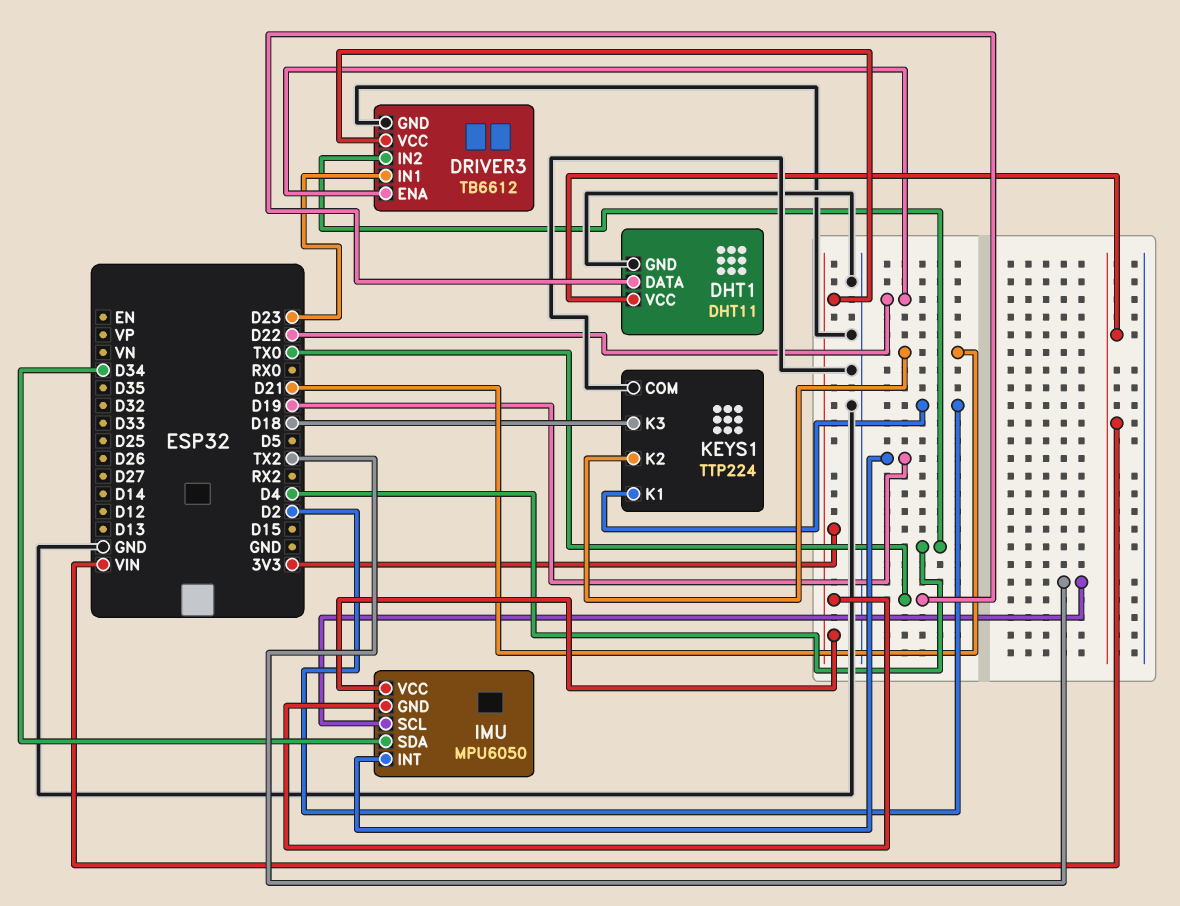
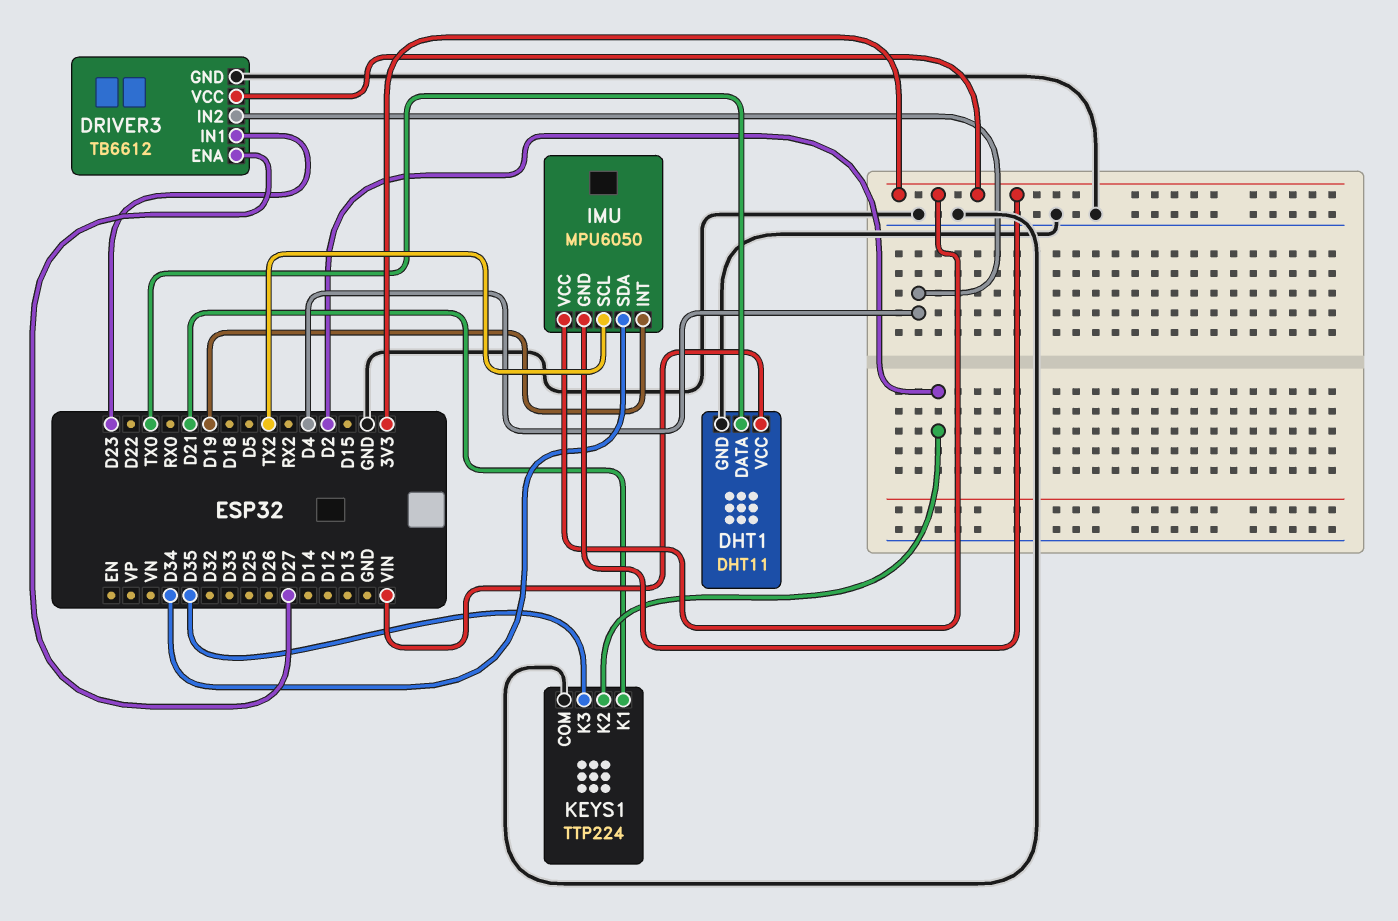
DRIVER3 pin ENA: D22 -> D27
KEYS1 pin K1: D2 -> D21
KEYS1 pin K2: D21 -> D2
KEYS1 pin K3: D18 -> D35

